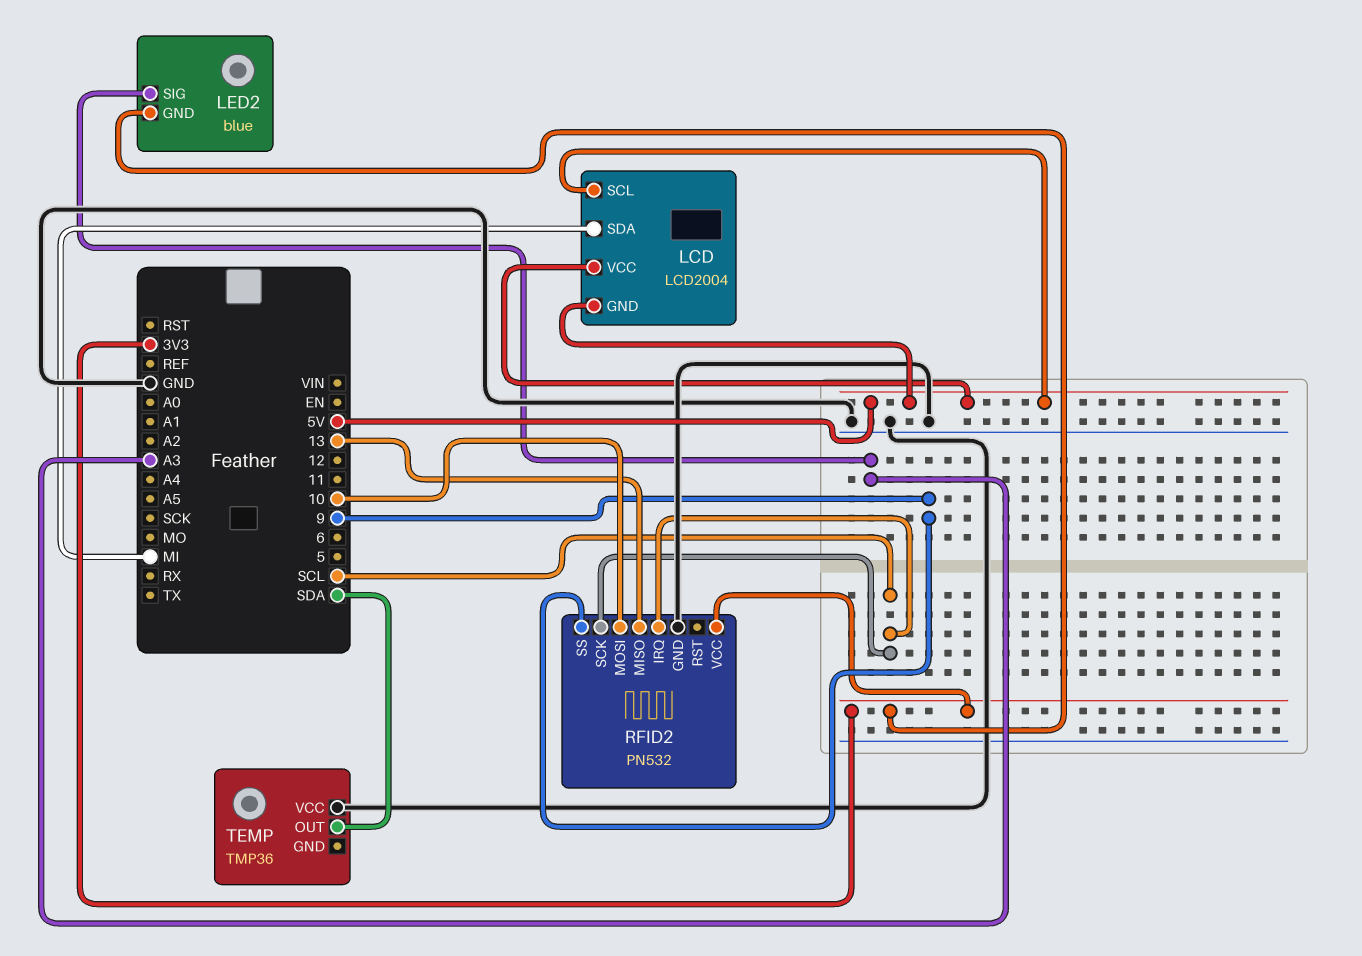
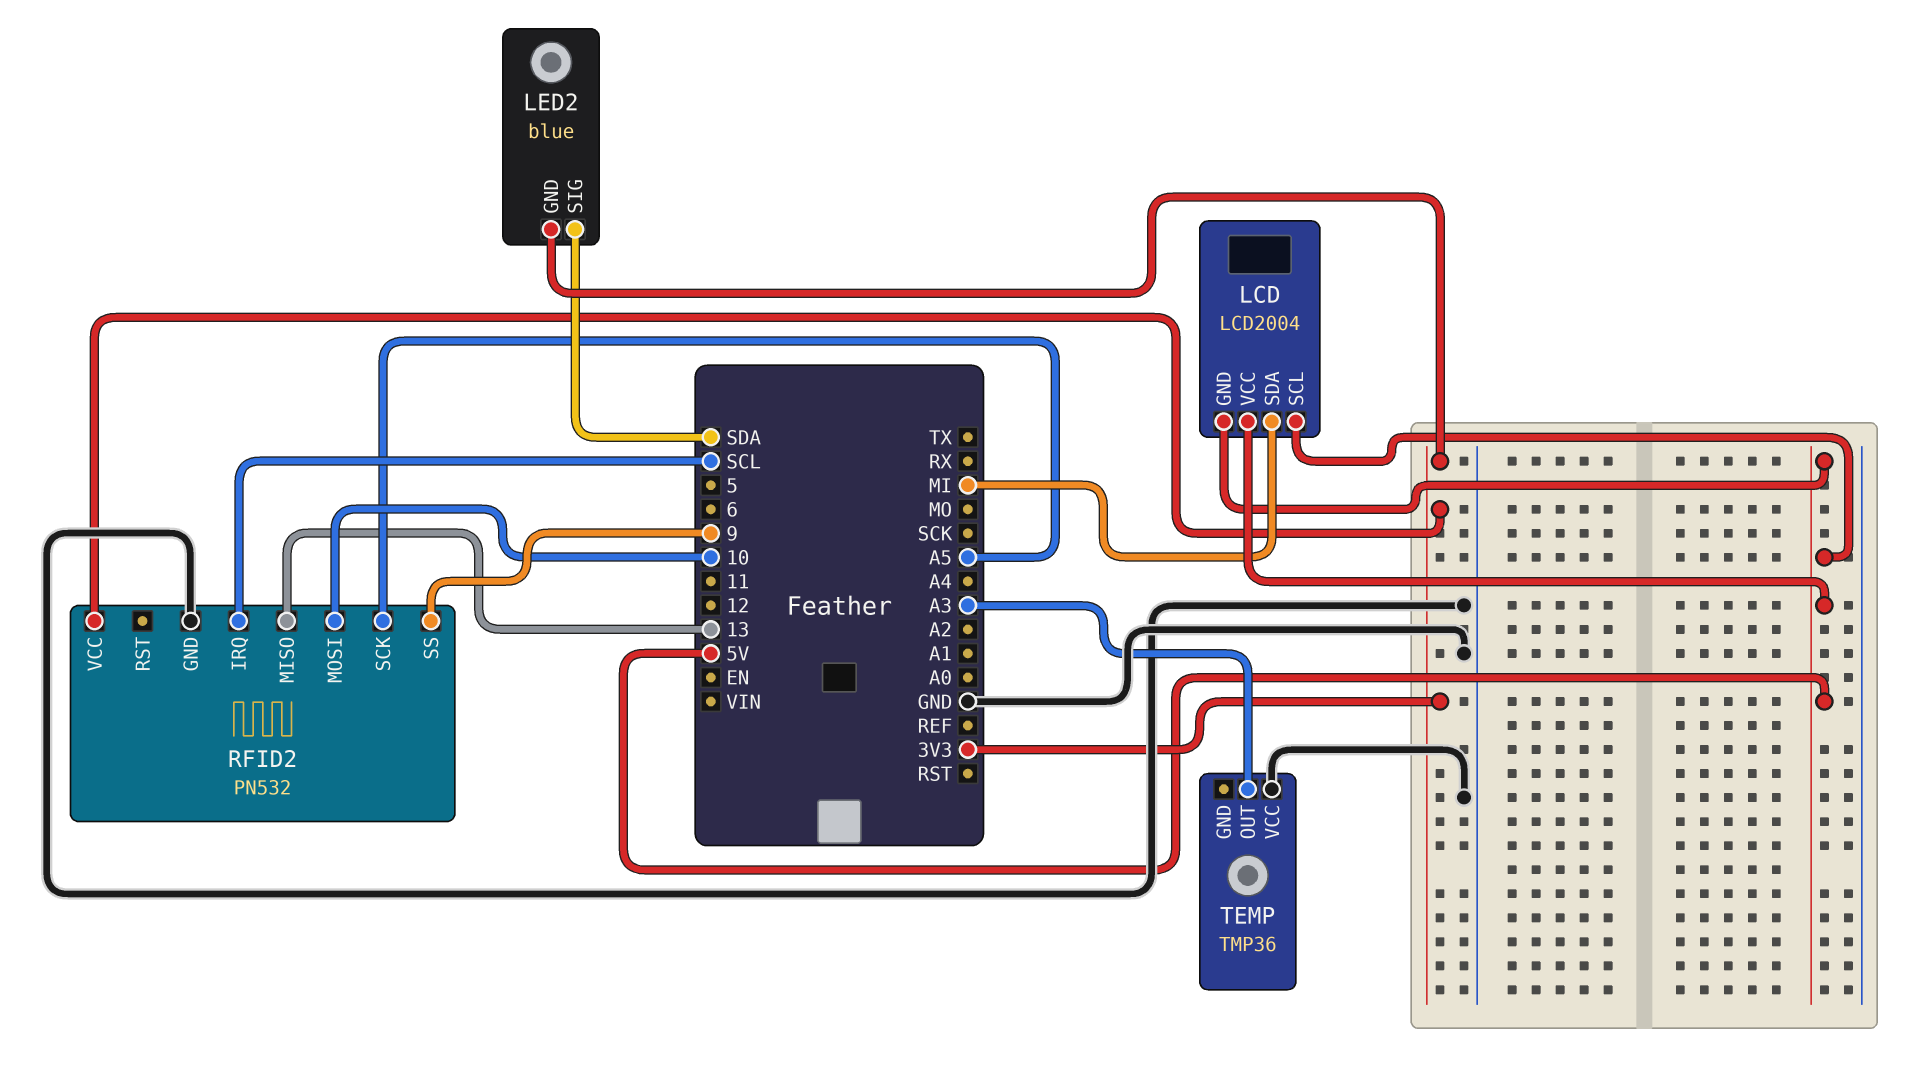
LED2 pin SIG: A3 -> SDA
RFID2 pin SCK: SCL -> A5
TEMP pin OUT: SDA -> A3

